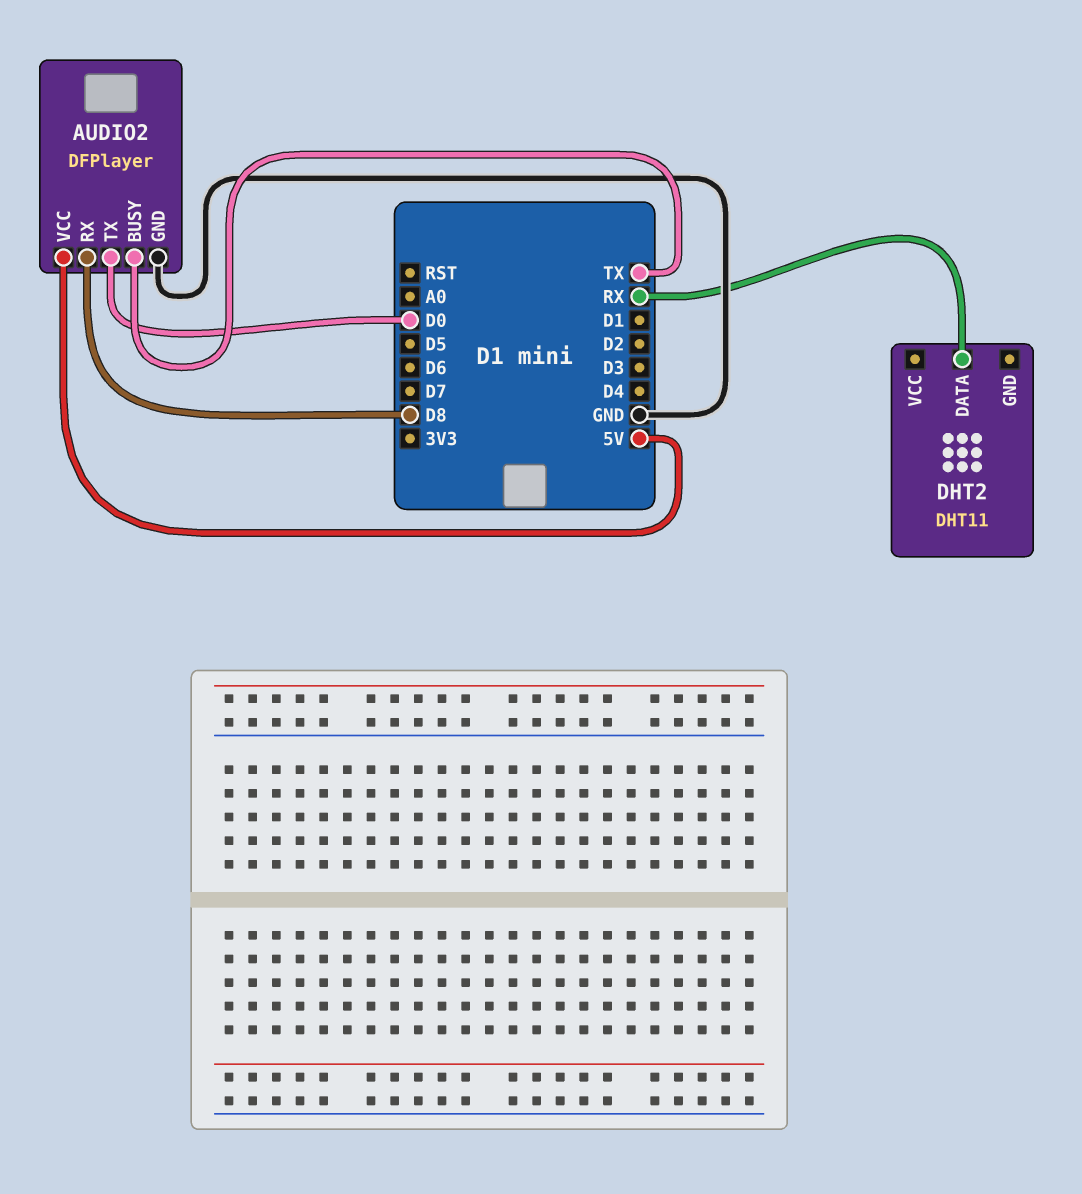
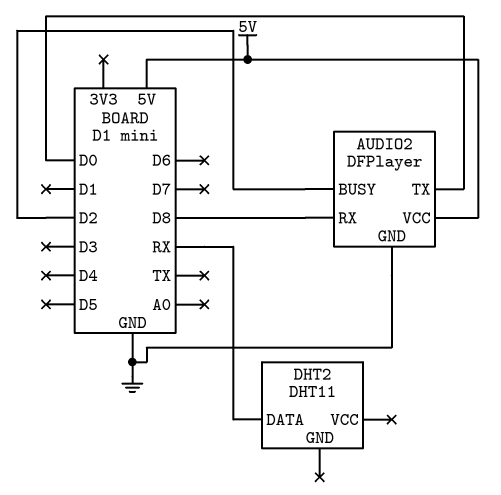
AUDIO2 pin BUSY: TX -> D2

